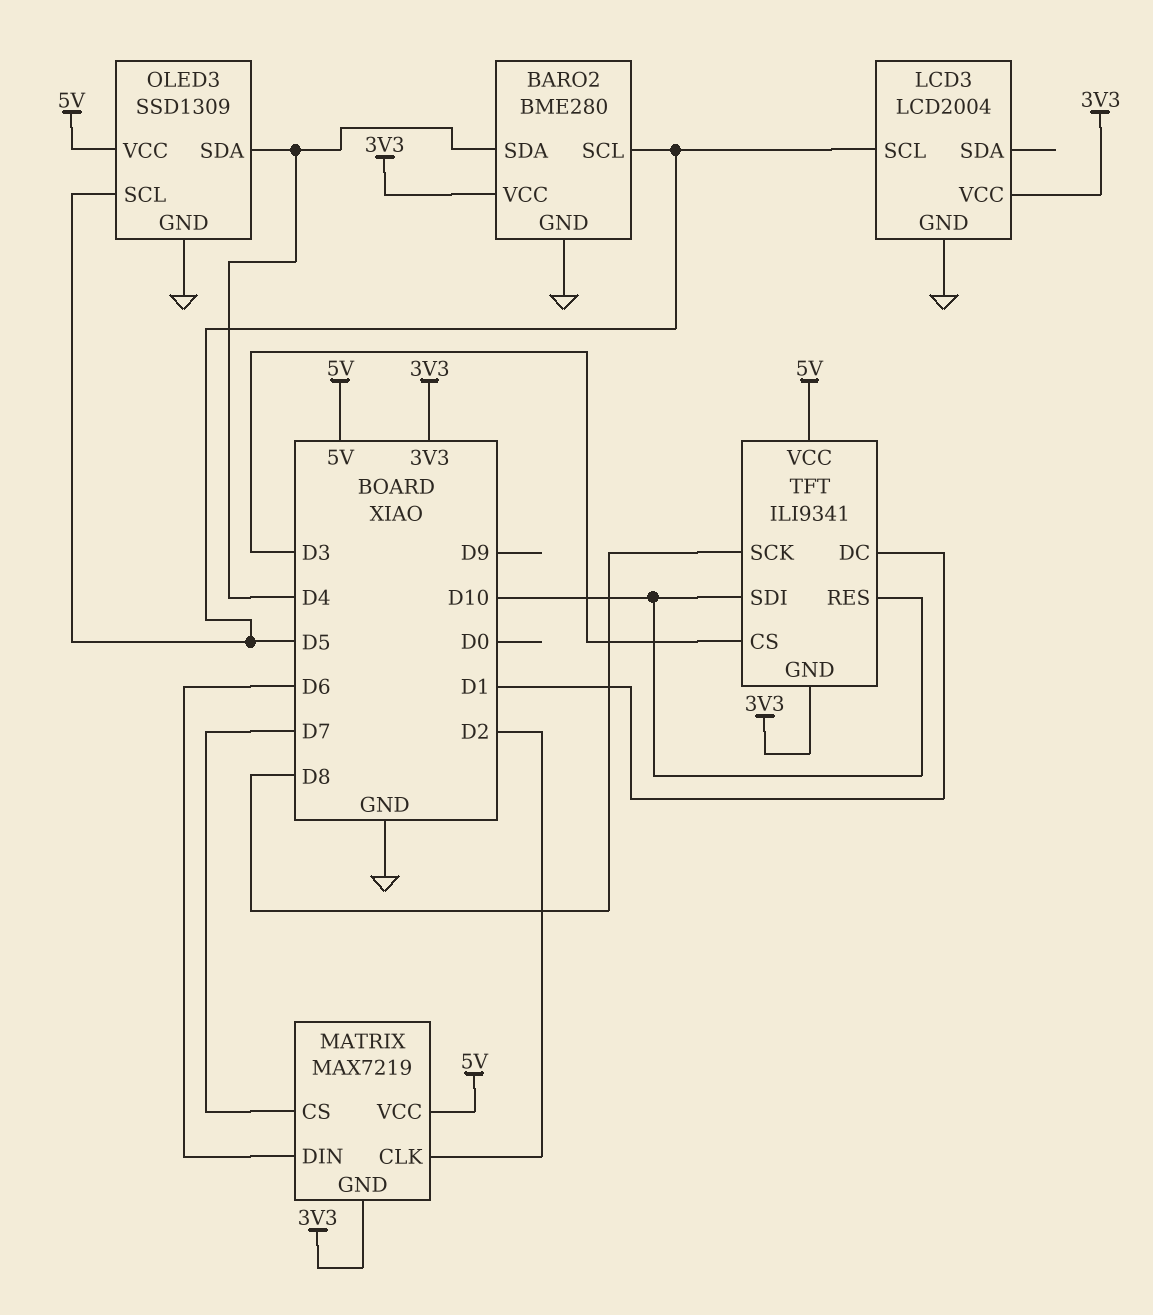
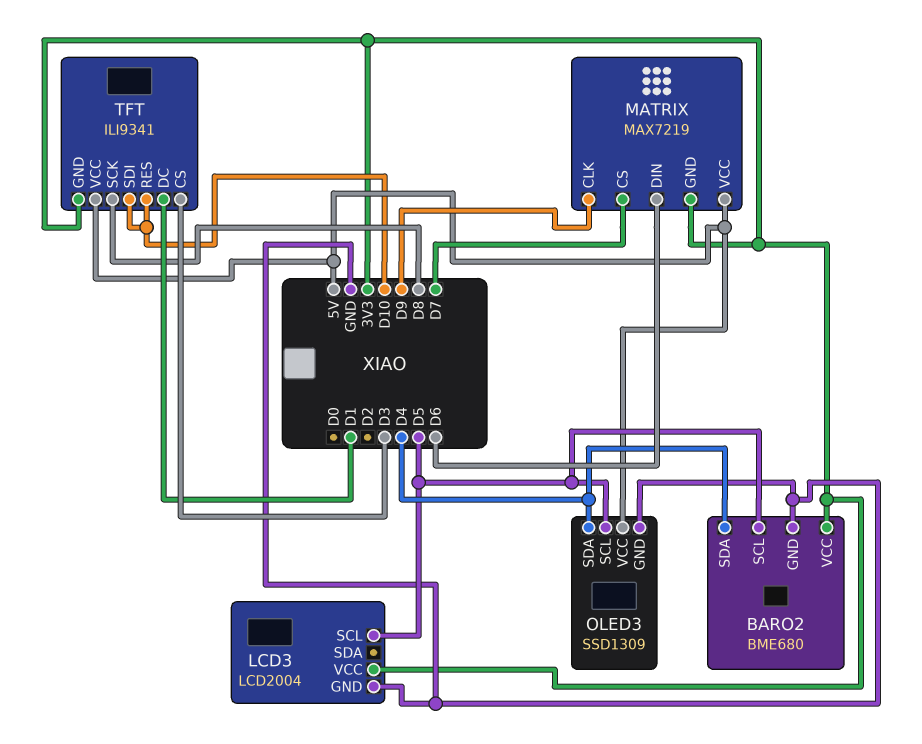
BARO2: BME280 -> BME680
MATRIX pin CLK: D2 -> D9

